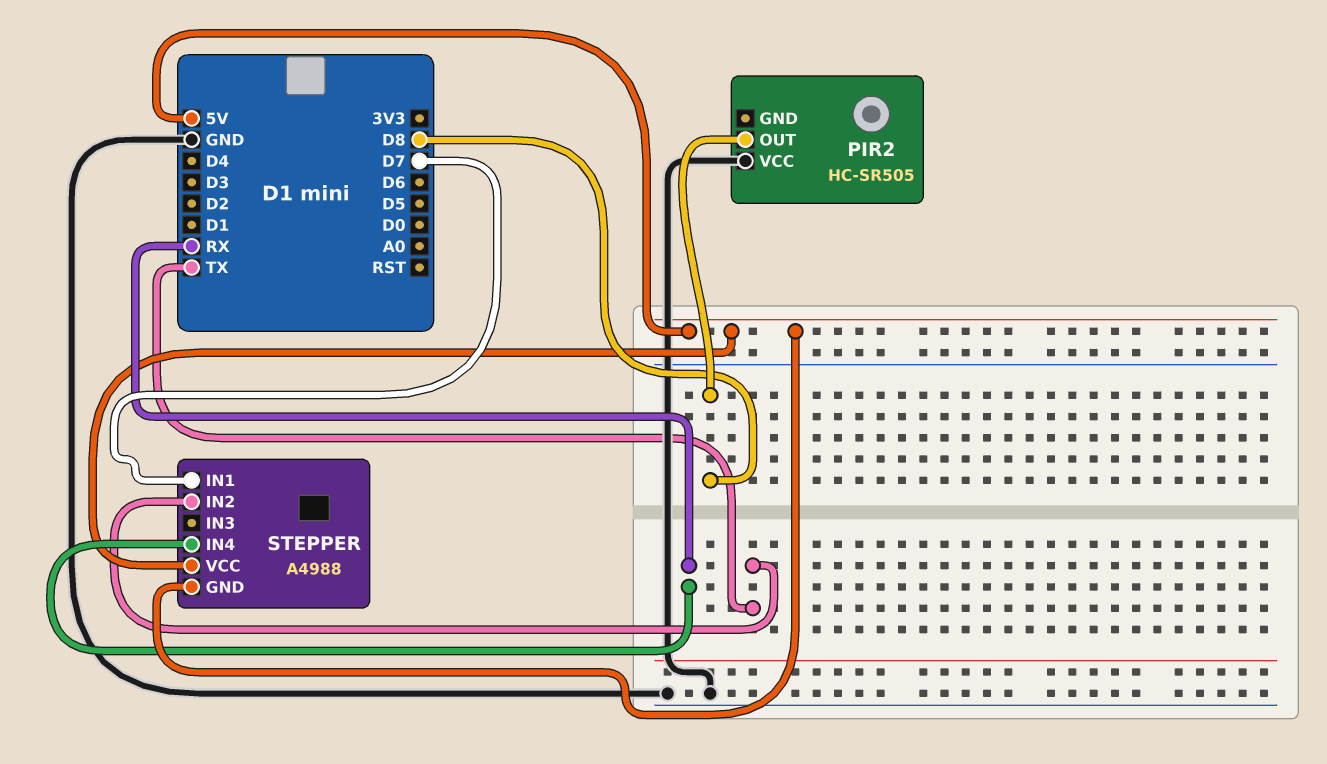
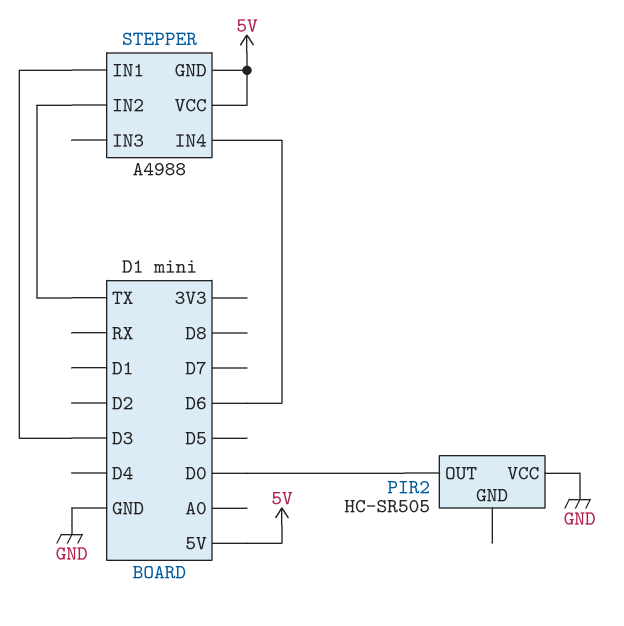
PIR2 pin OUT: D8 -> D0
STEPPER pin IN1: D7 -> D3
STEPPER pin IN4: RX -> D6

